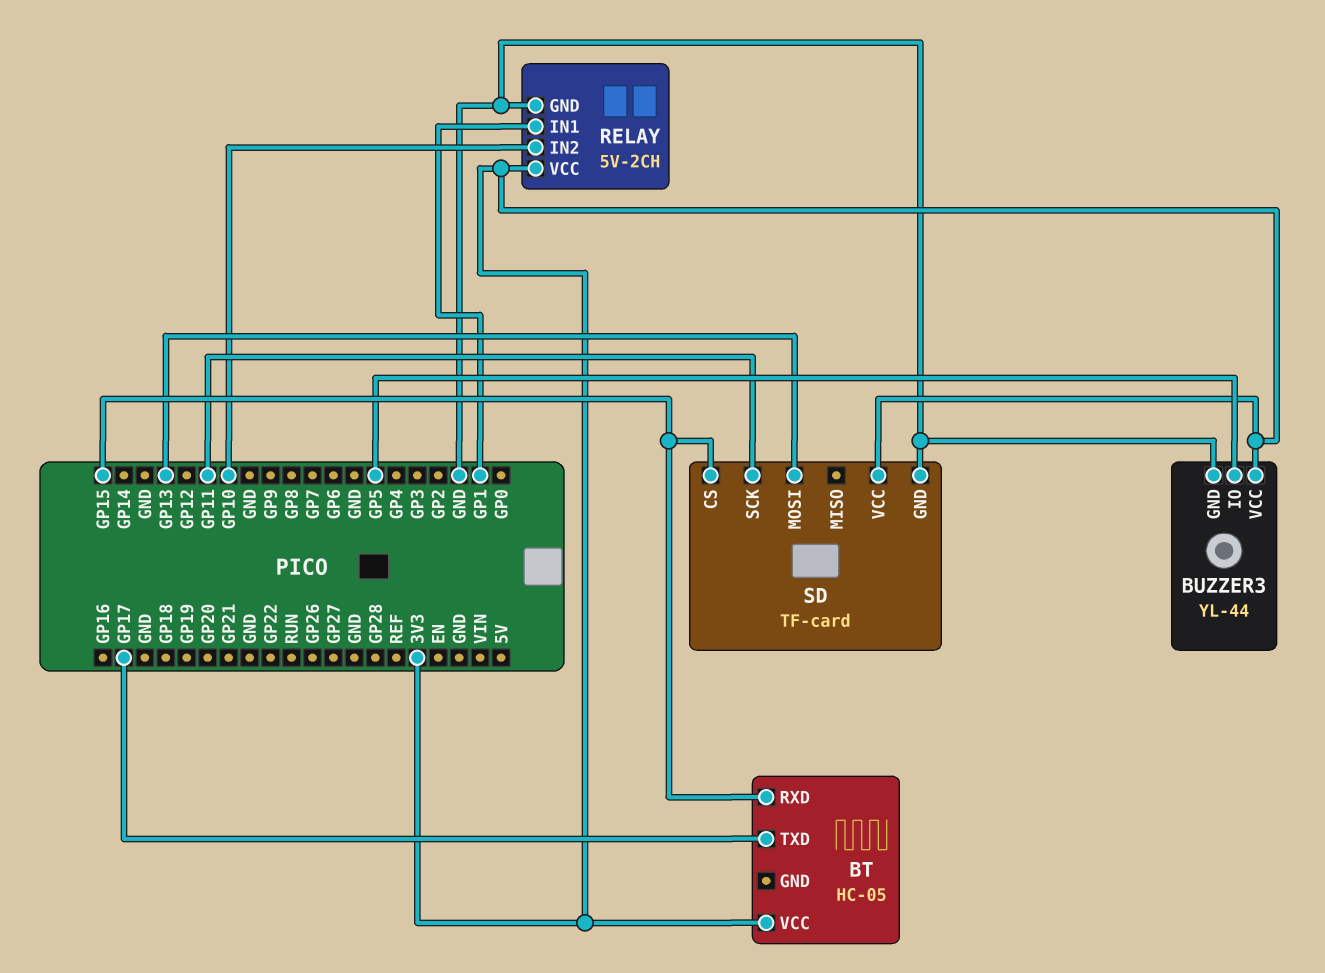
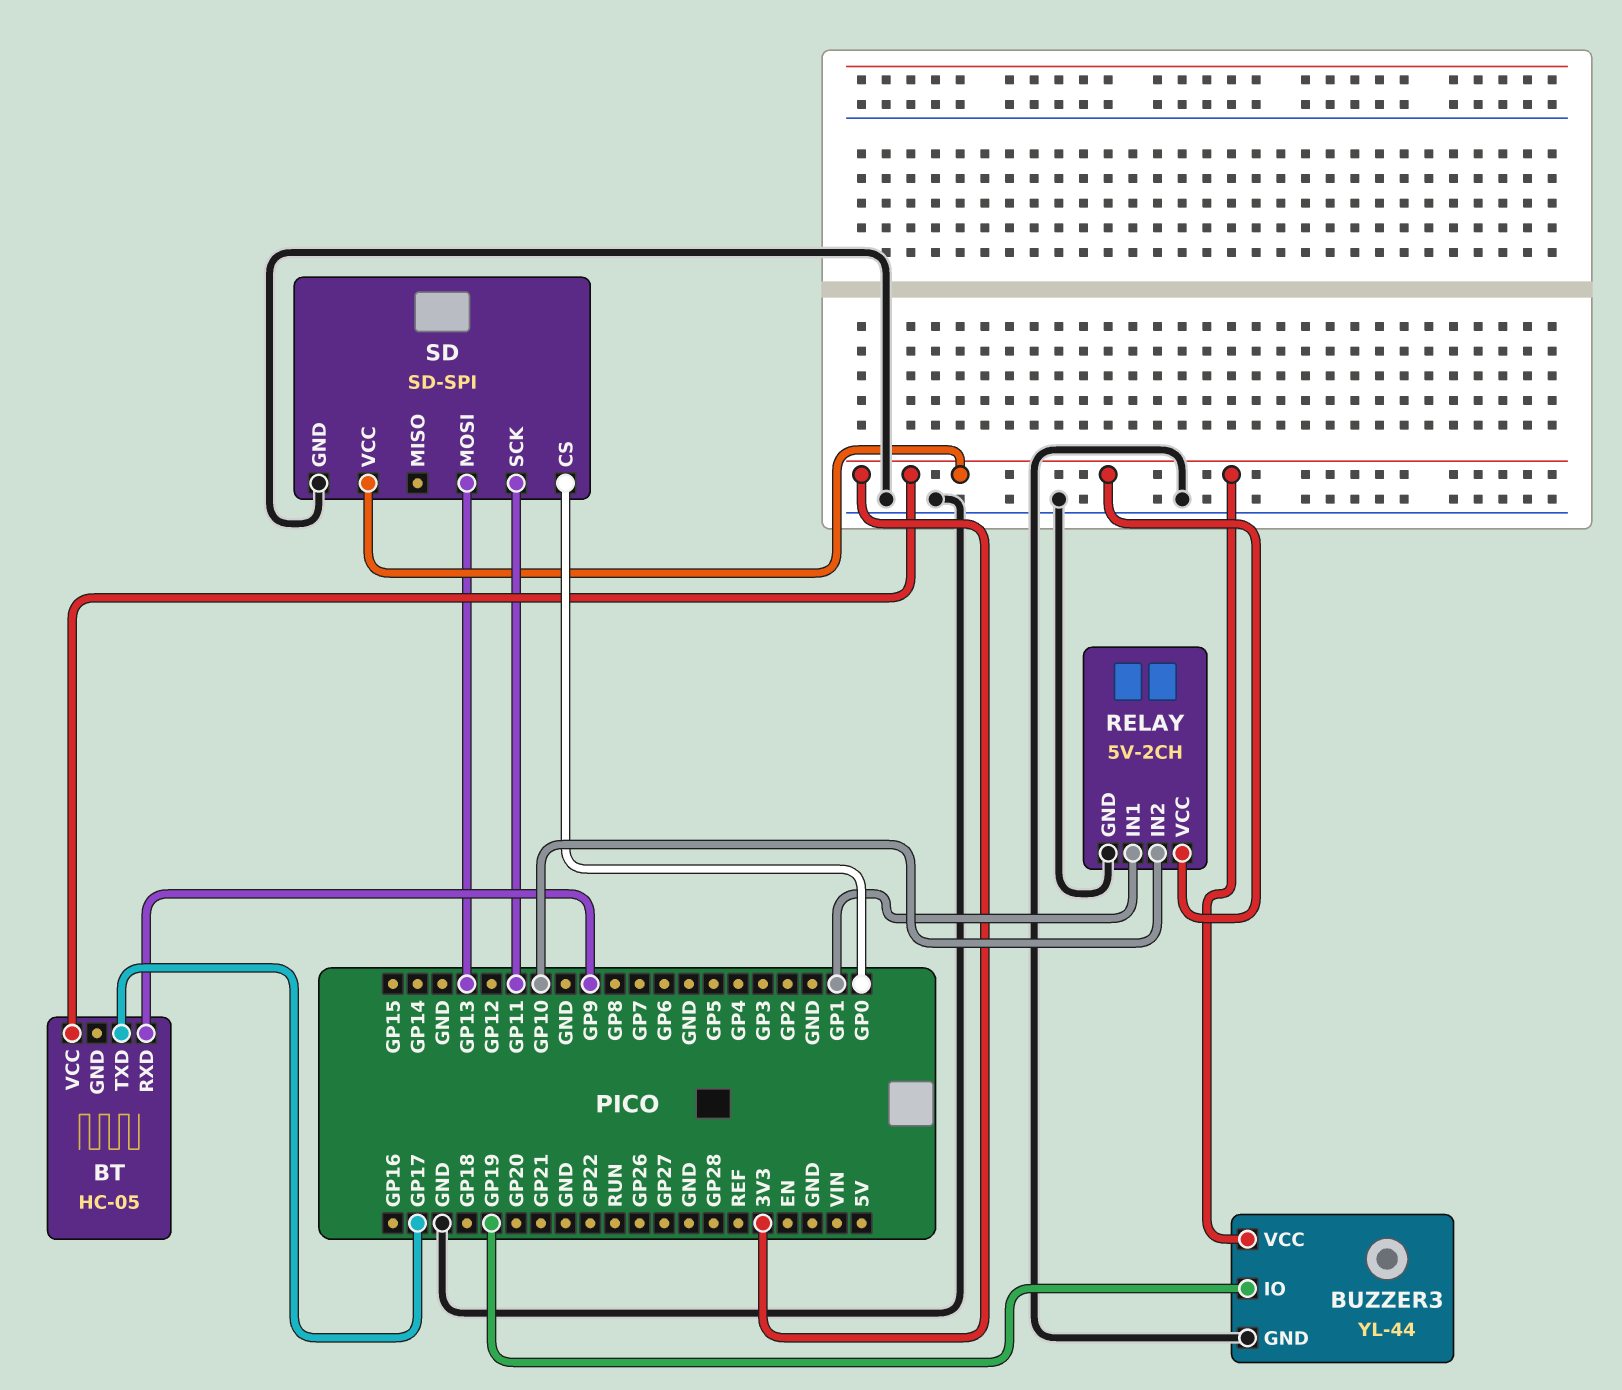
BT pin RXD: GP15 -> GP9
BUZZER3 pin IO: GP5 -> GP19
SD: TF-card -> SD-SPI
SD pin CS: GP15 -> GP0

